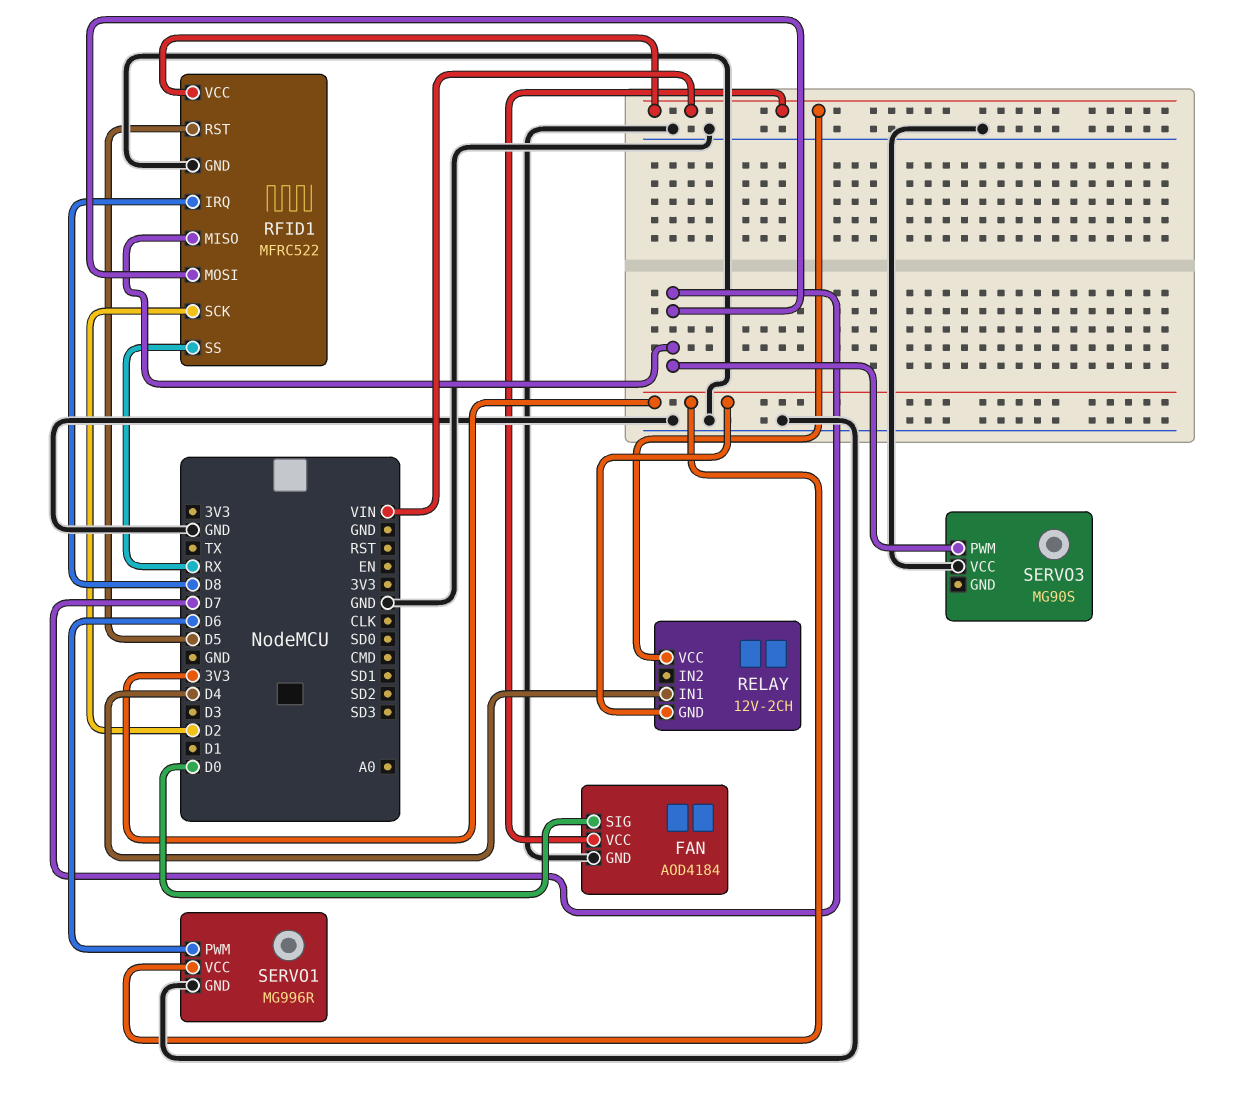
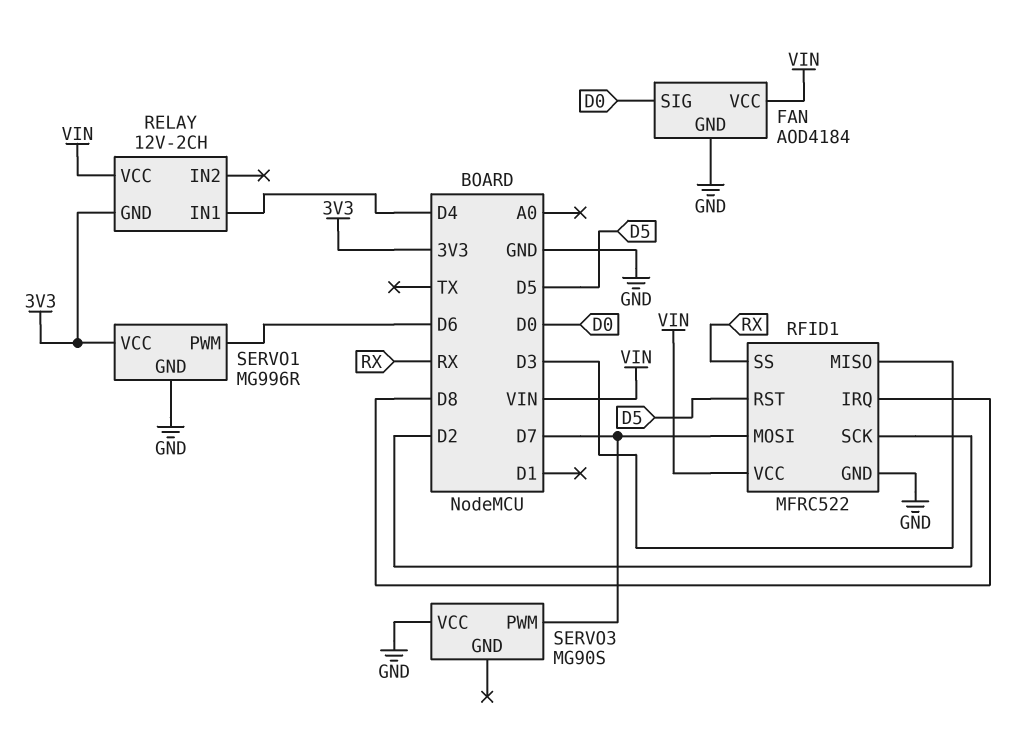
RFID1 pin MISO: D7 -> D3

